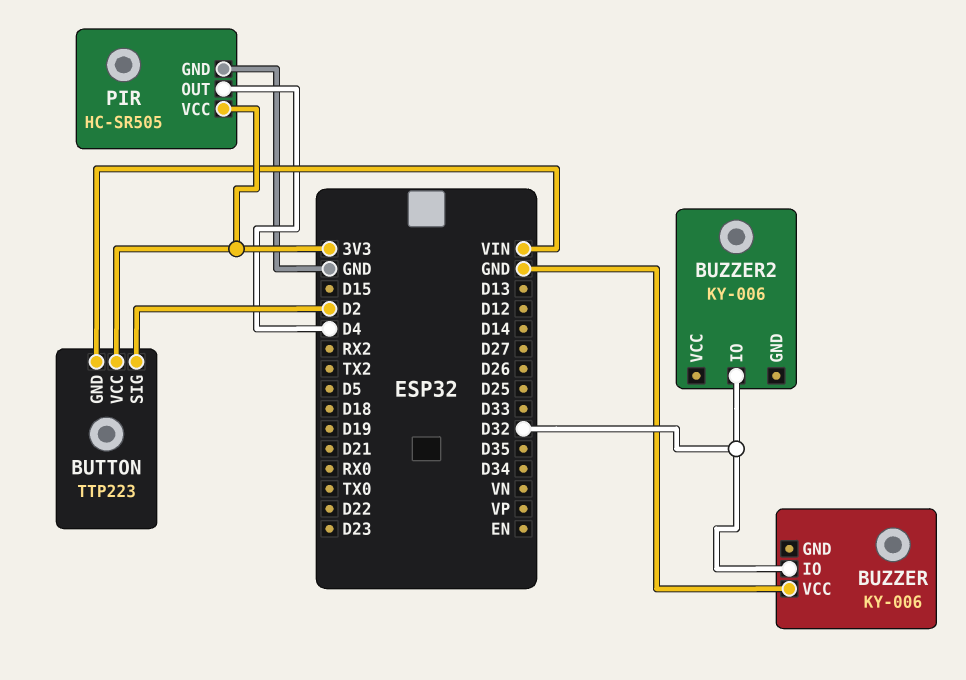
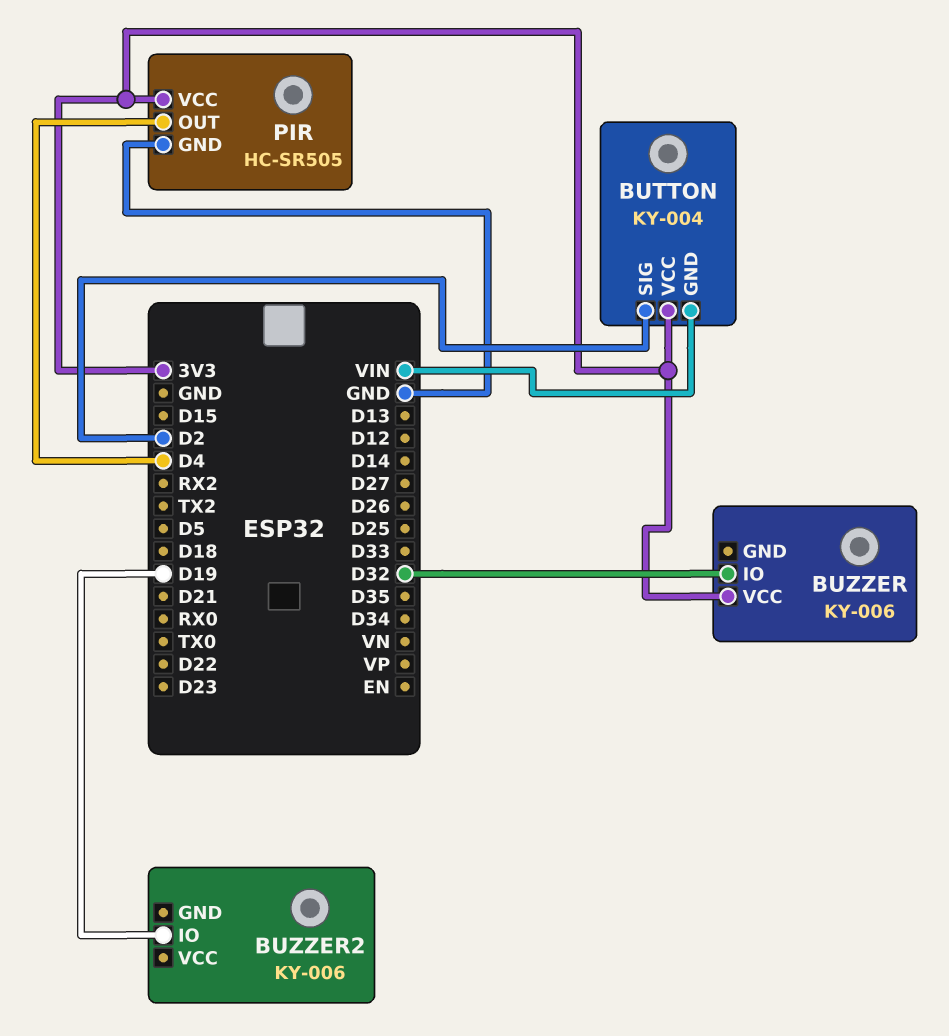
BUTTON: TTP223 -> KY-004
BUZZER pin VCC: GND -> 3V3
BUZZER2 pin IO: D32 -> D19

